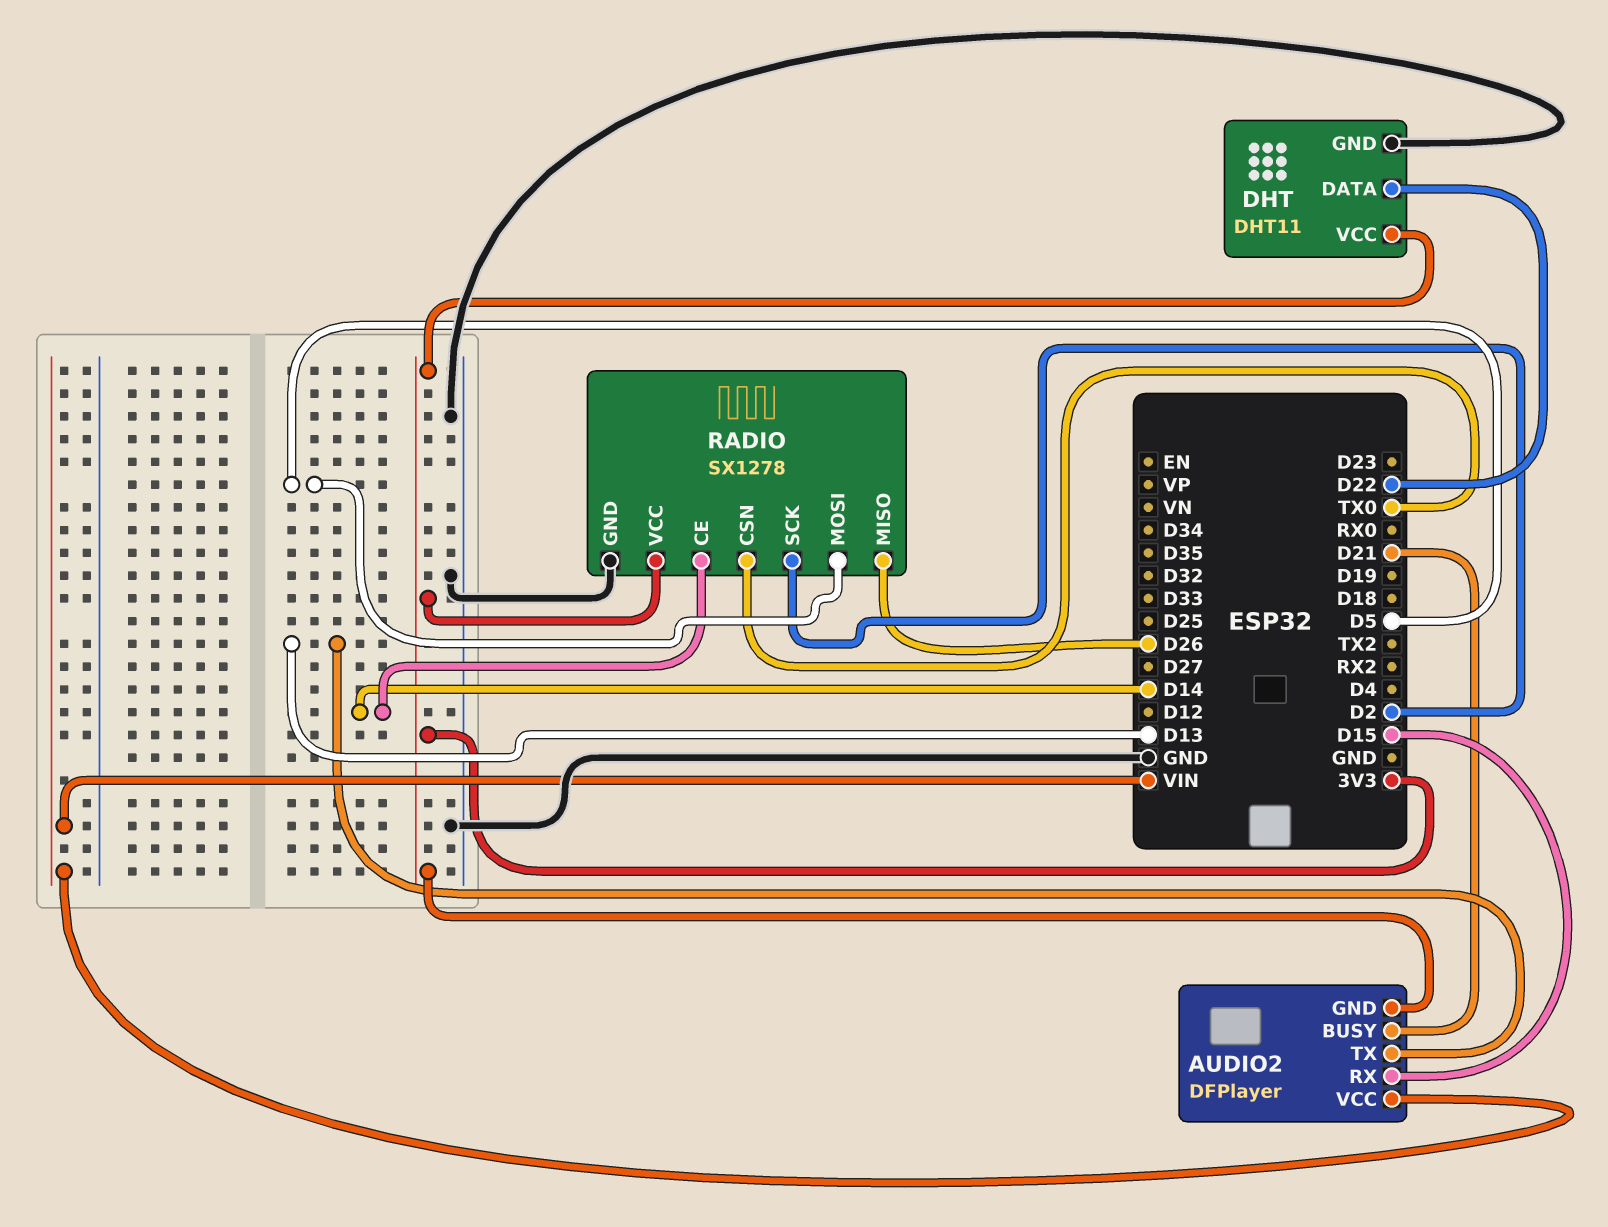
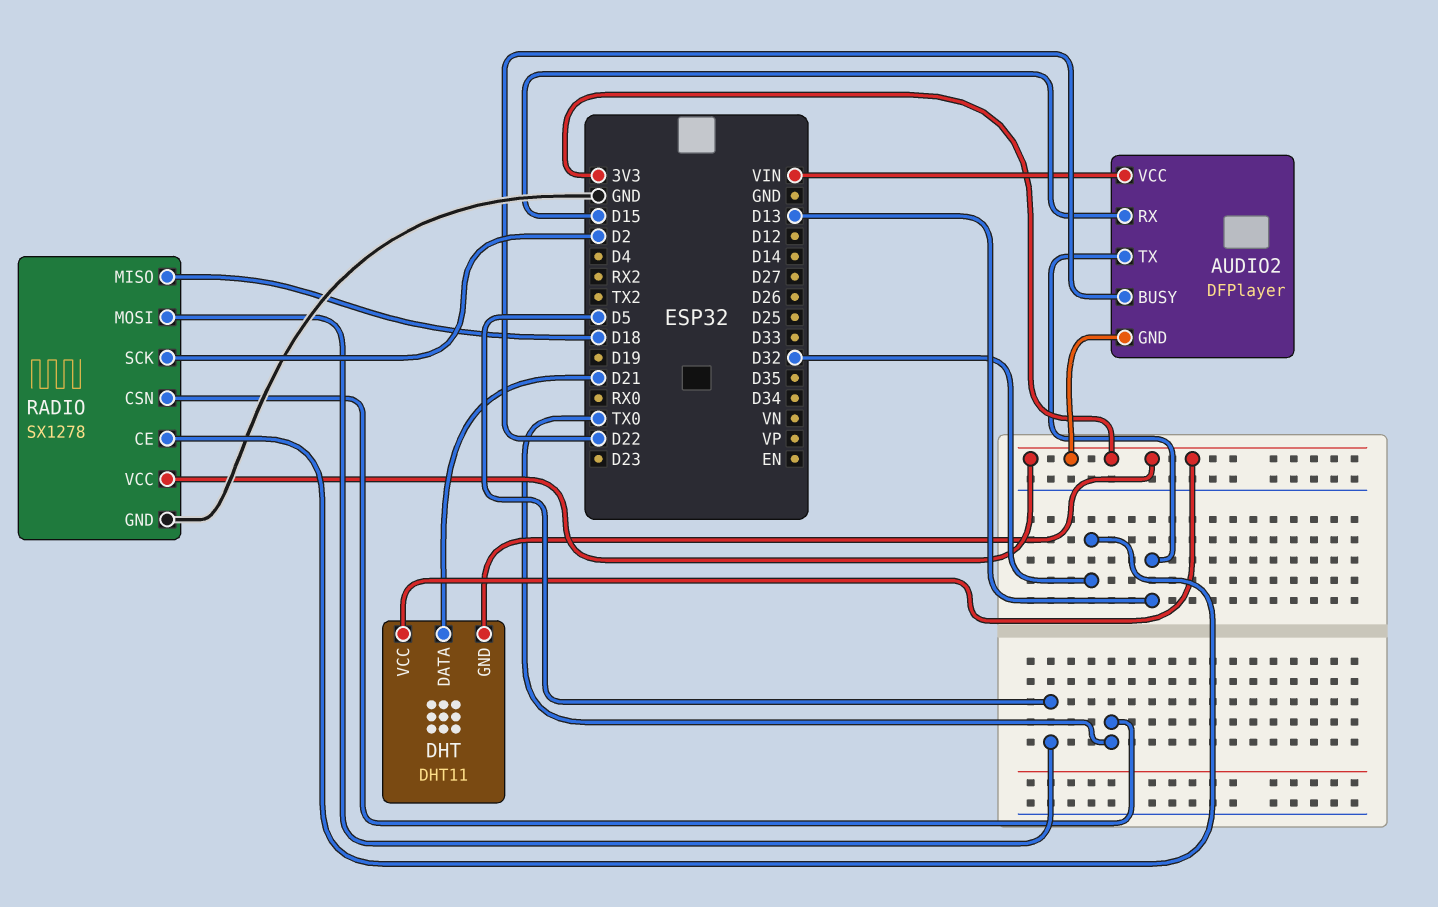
AUDIO2 pin BUSY: D21 -> D22
DHT pin DATA: D22 -> D21
DHT pin GND: GND -> 3V3
RADIO pin CE: D14 -> D32
RADIO pin MISO: D26 -> D18

